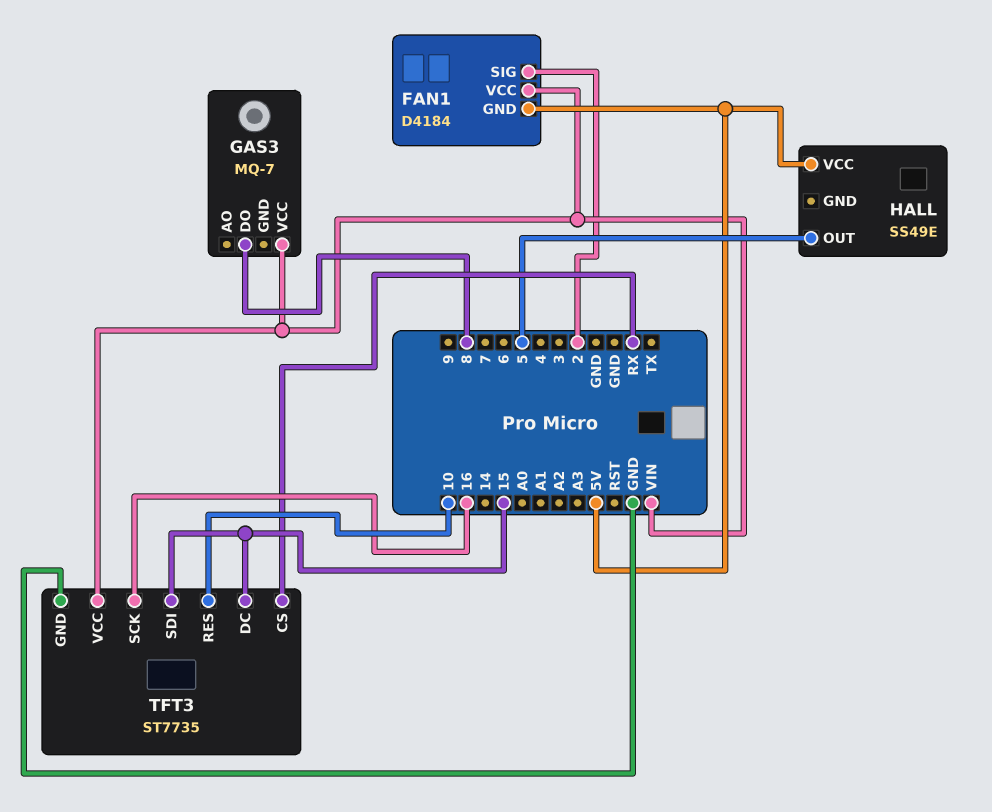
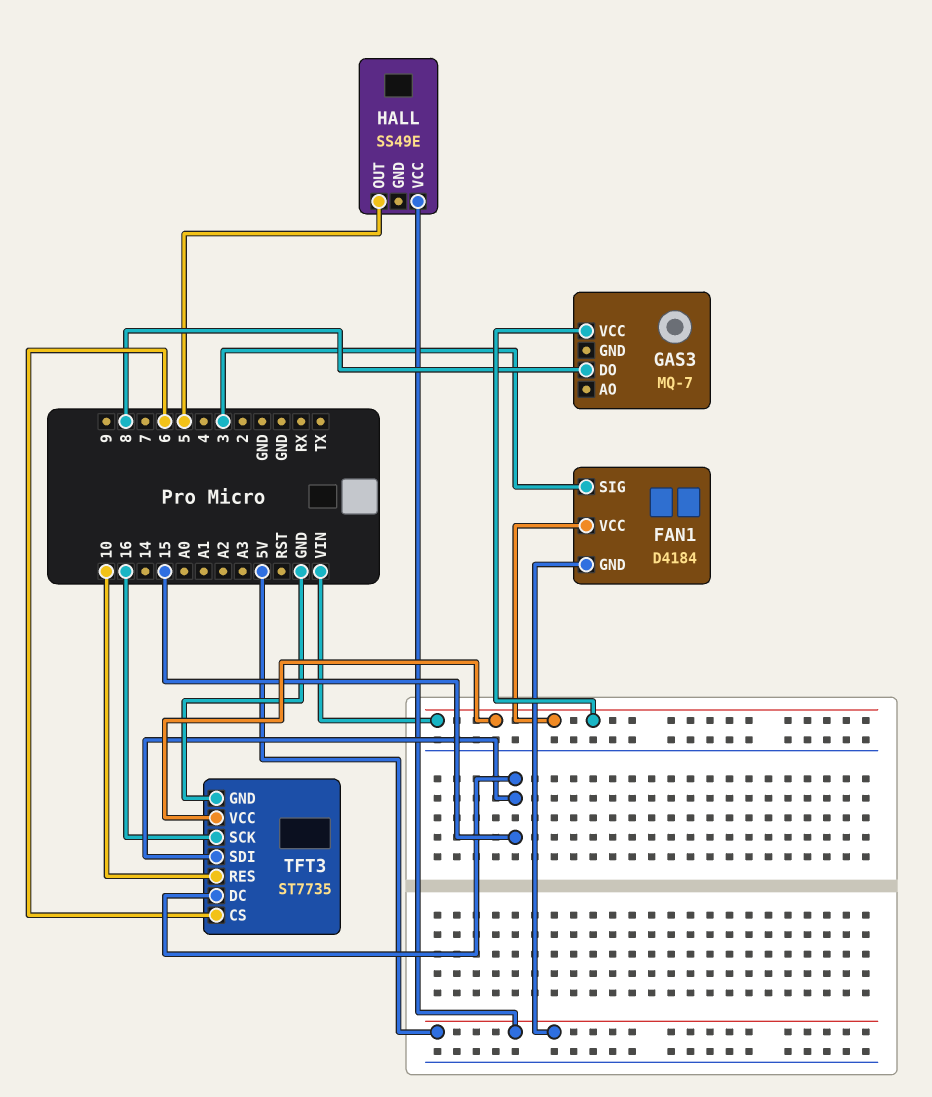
FAN1 pin SIG: 2 -> 3
TFT3 pin CS: RX -> 6

